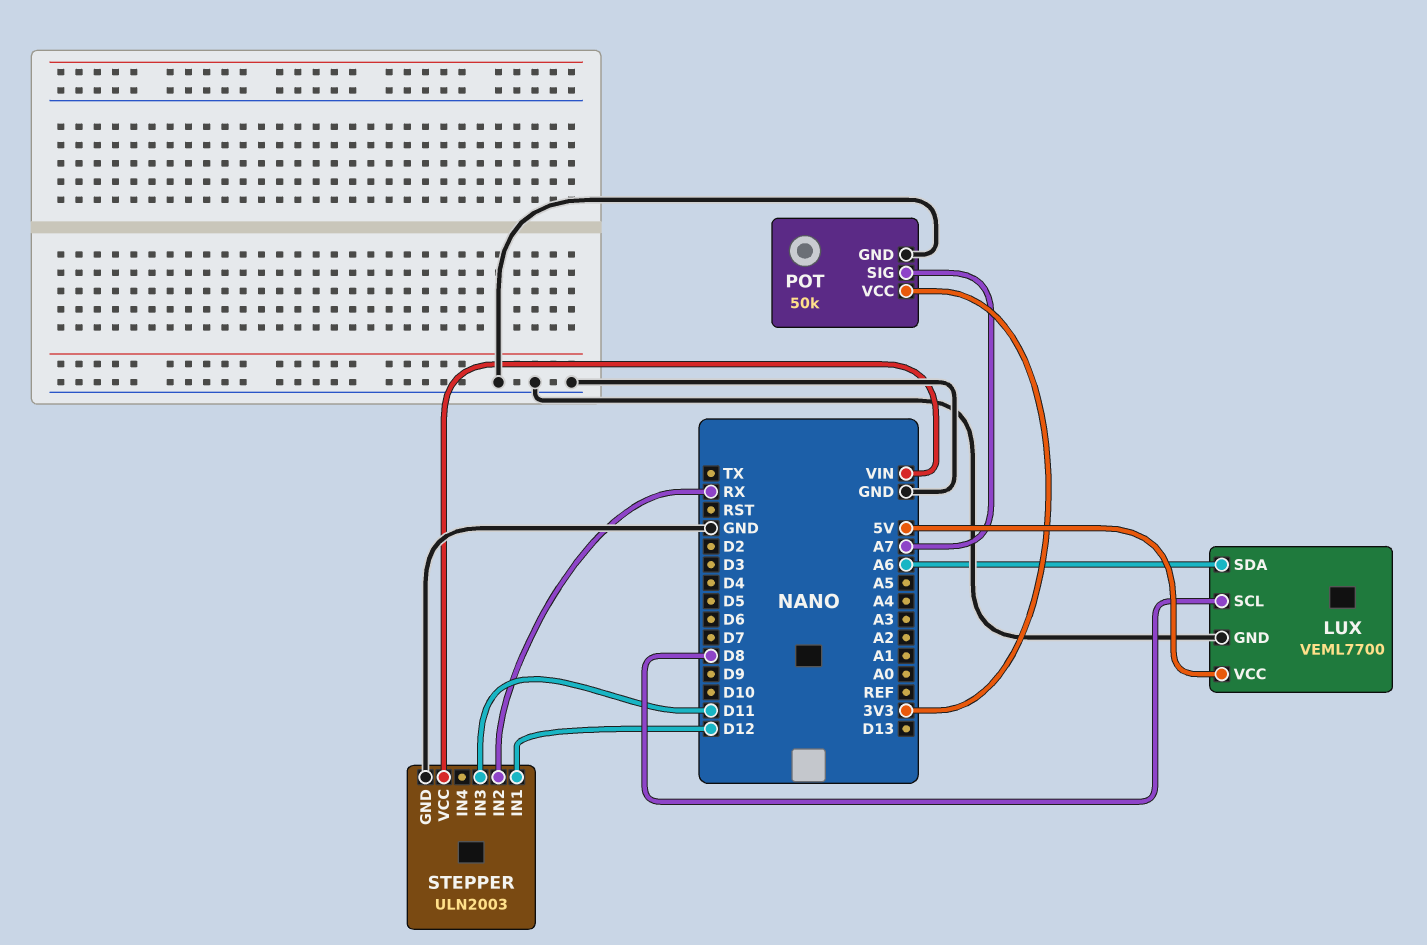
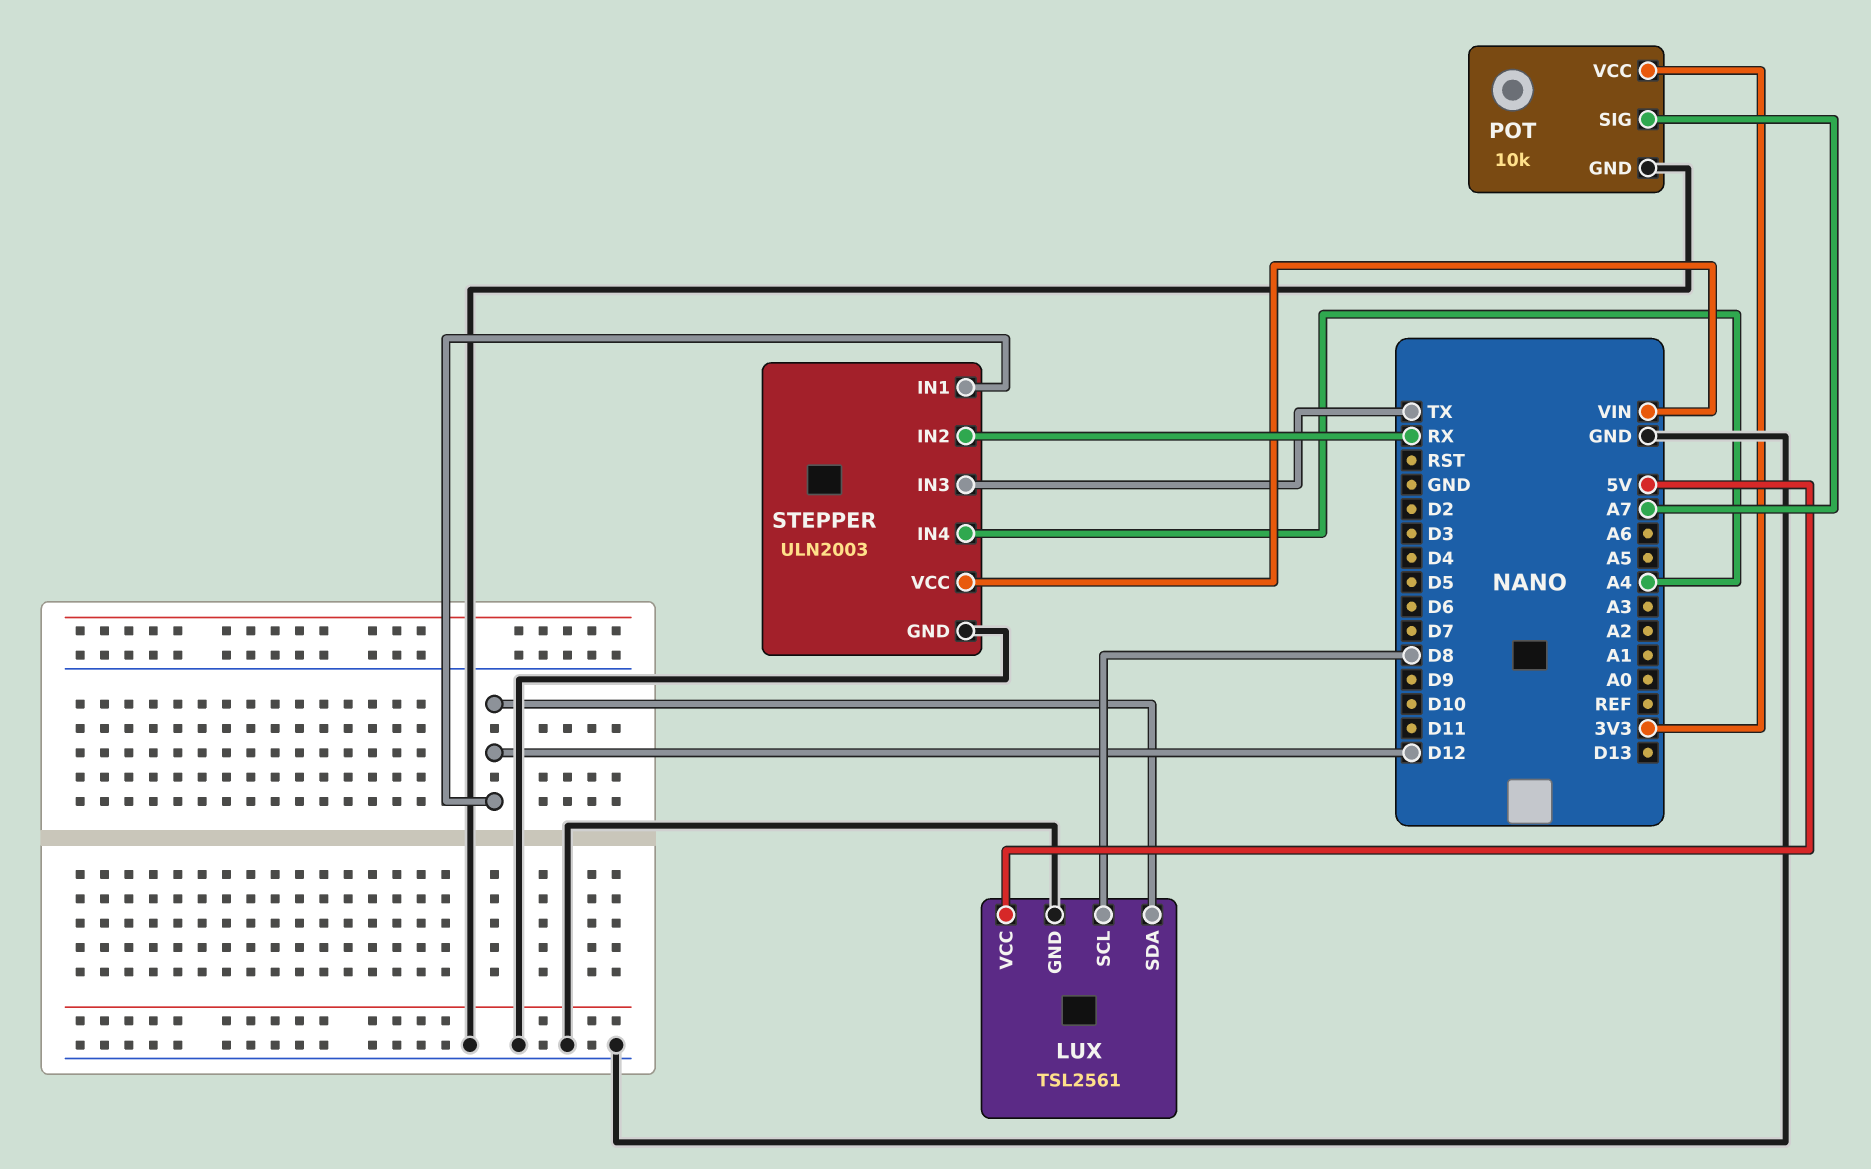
LUX: VEML7700 -> TSL2561
LUX pin SDA: A6 -> D12
POT: 50k -> 10k
STEPPER pin IN3: D11 -> TX
STEPPER pin IN4: none -> A4

